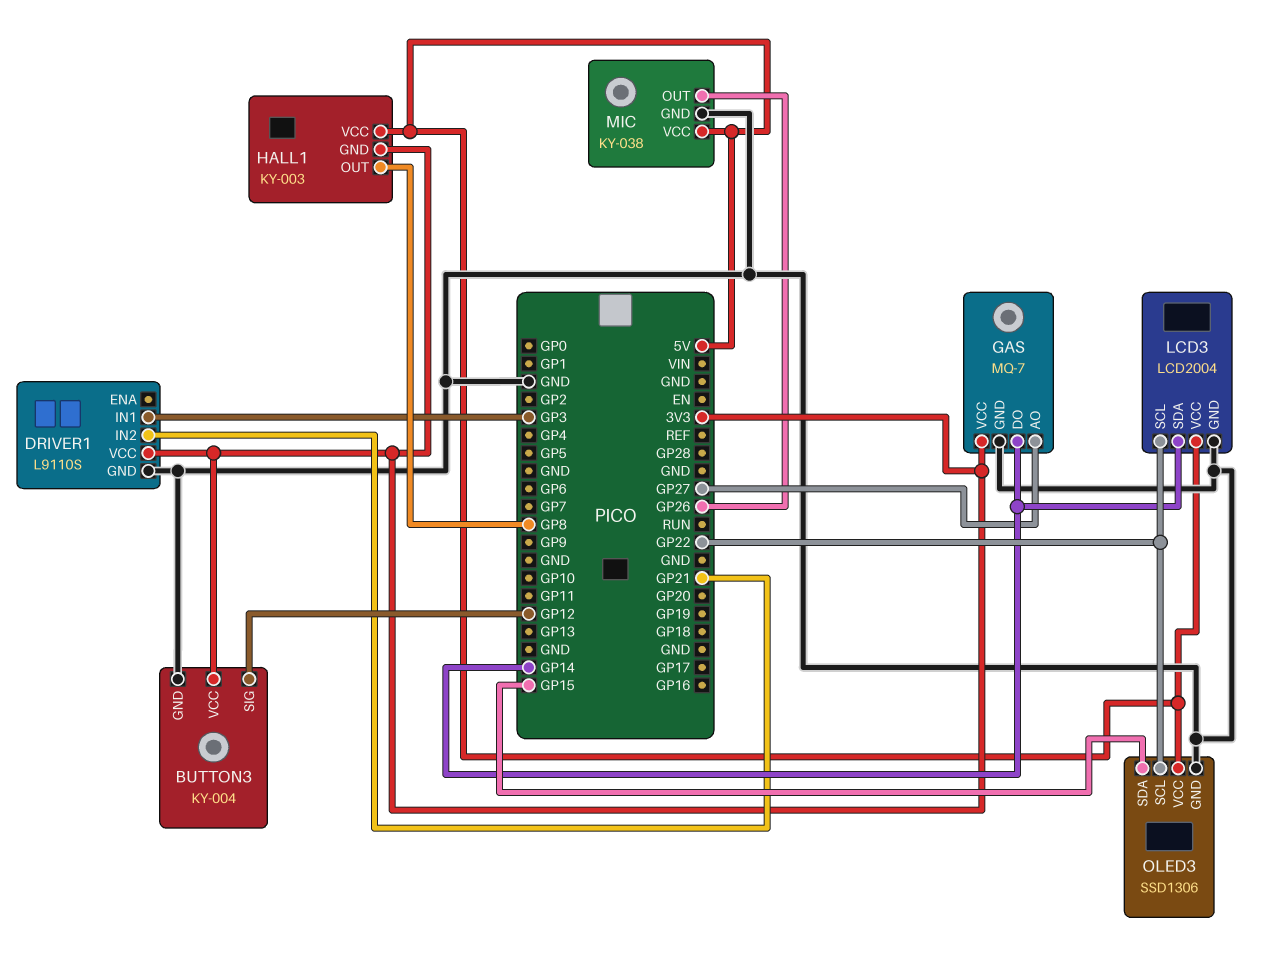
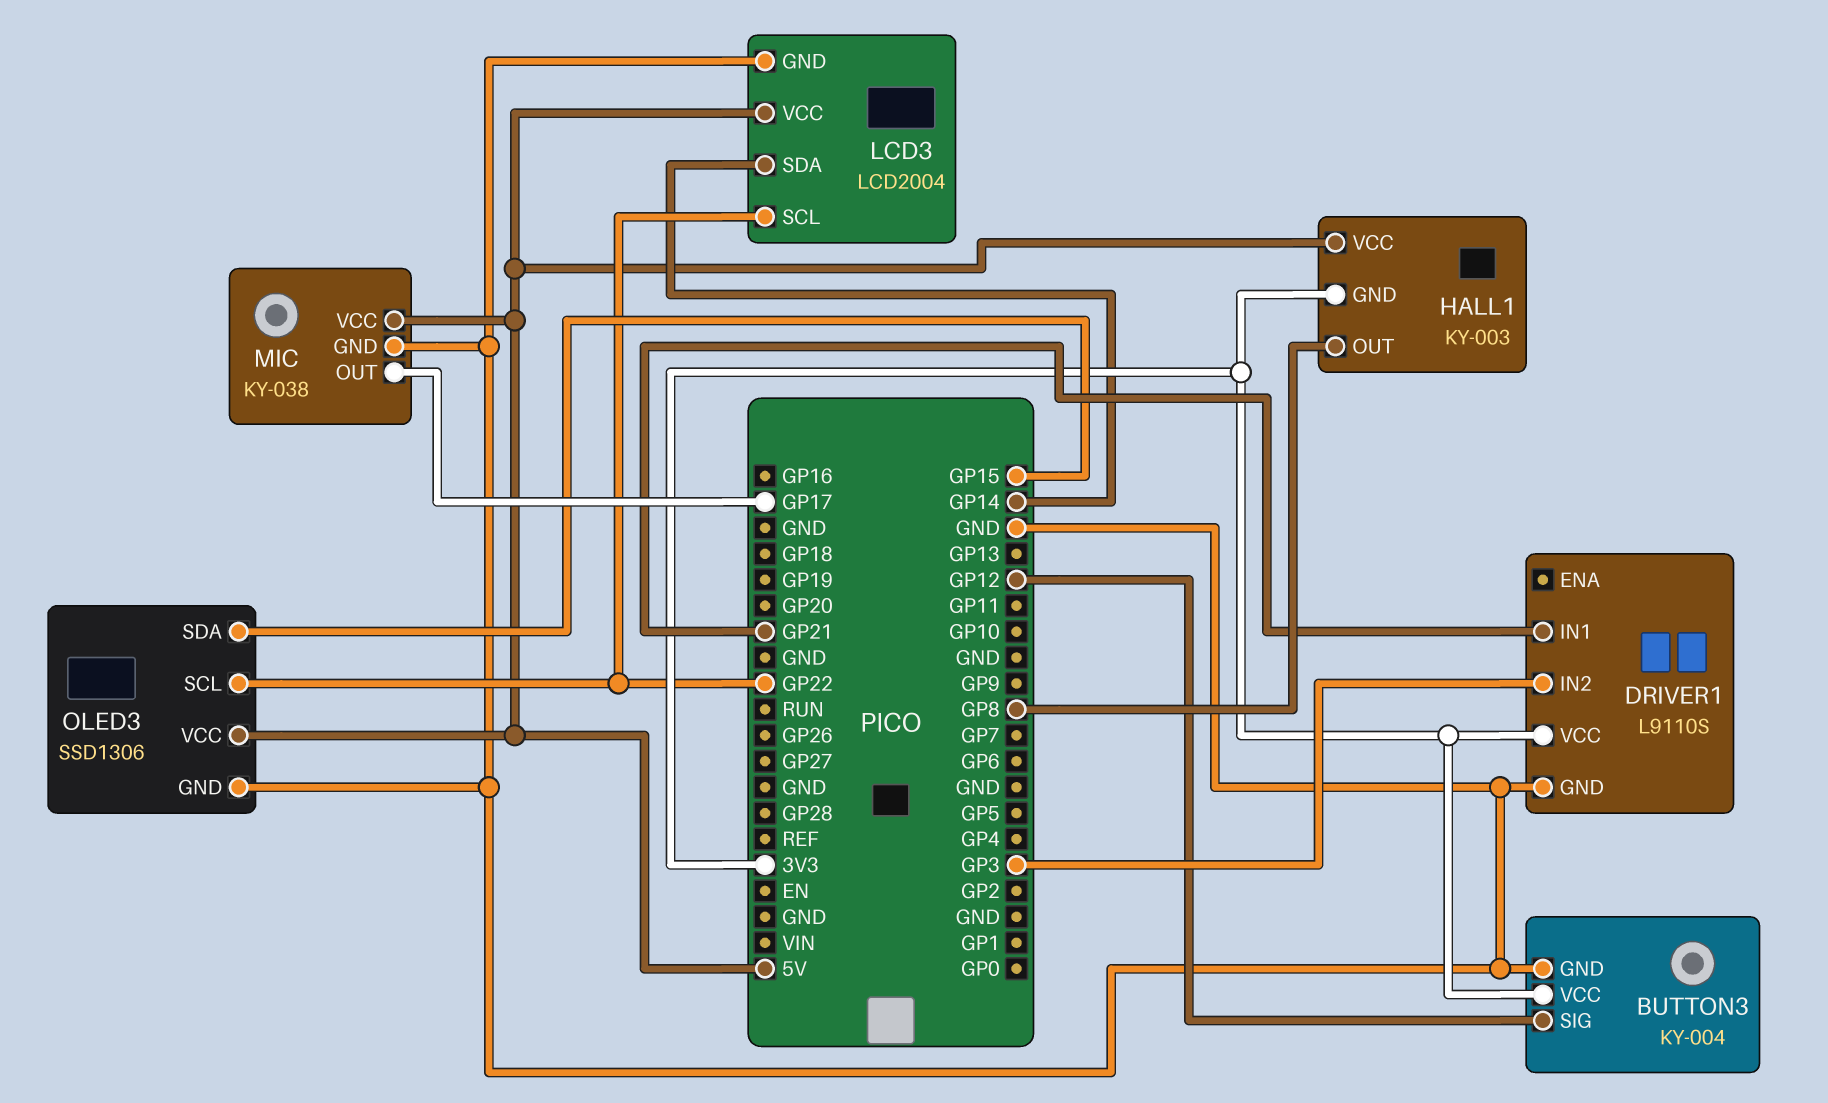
DRIVER1 pin IN1: GP3 -> GP21
DRIVER1 pin IN2: GP21 -> GP3
GAS: MQ-7 -> none
GAS pin AO: GP27 -> none
GAS pin DO: GP14 -> none
GAS pin GND: GND -> none
GAS pin VCC: 3V3 -> none
MIC pin OUT: GP26 -> GP17

